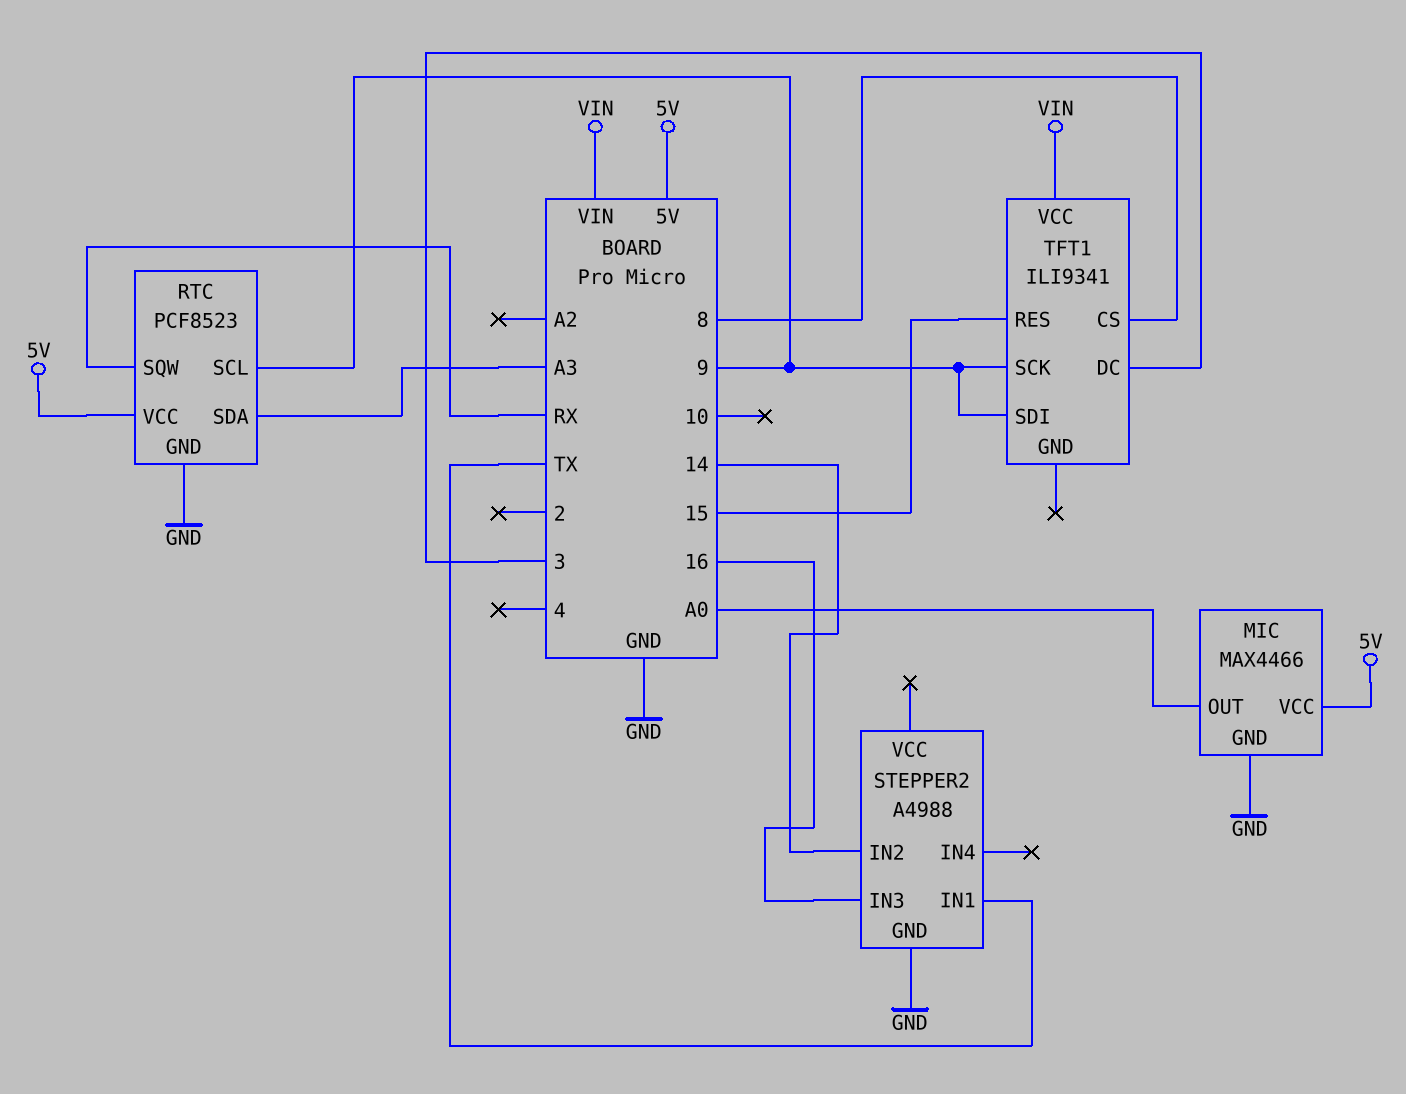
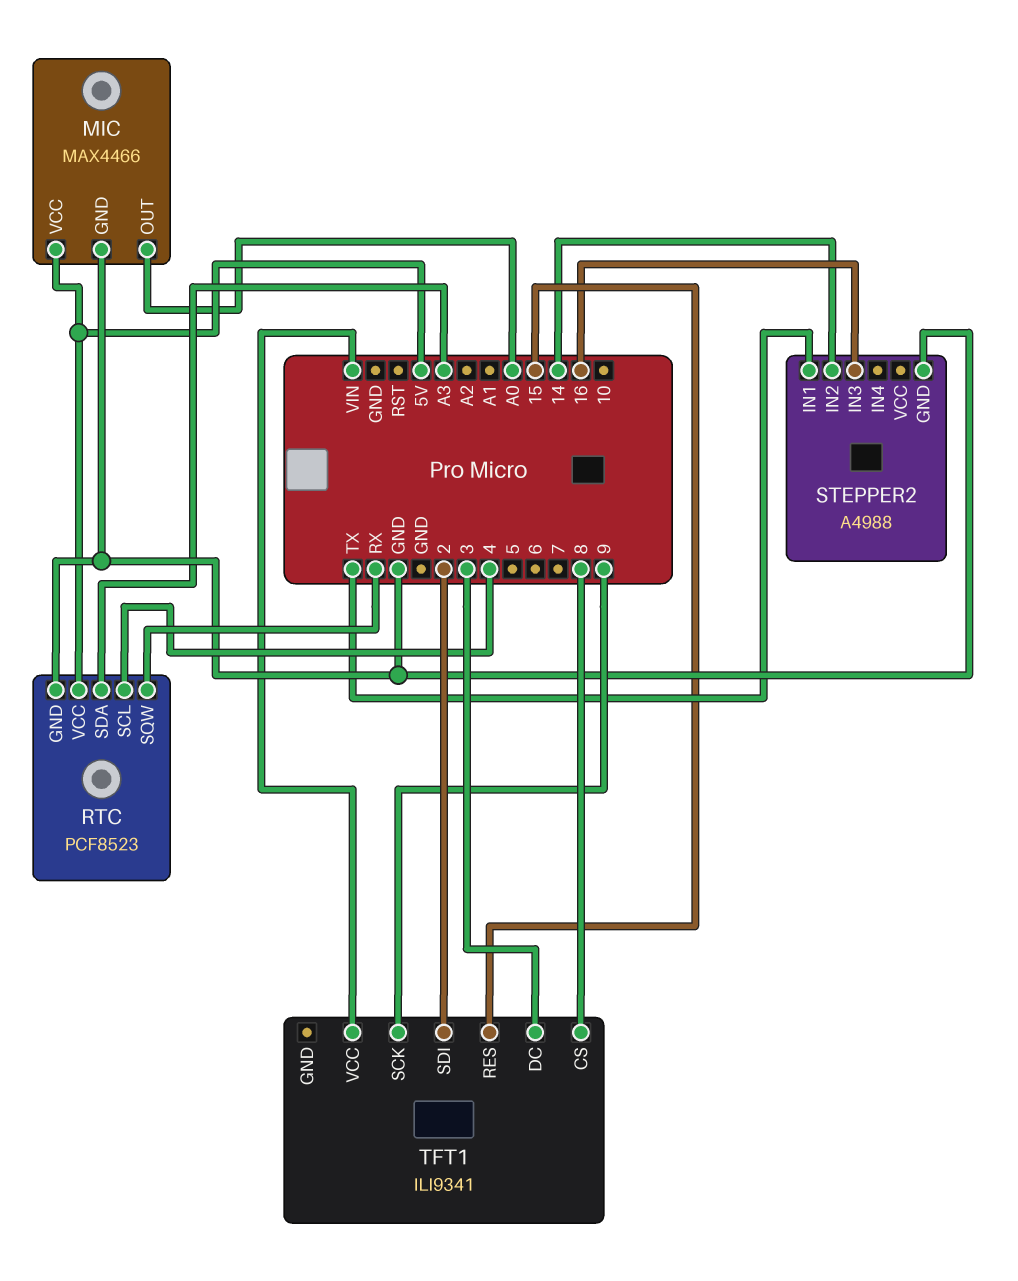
RTC pin SCL: 9 -> 4
TFT1 pin SDI: 9 -> 2

